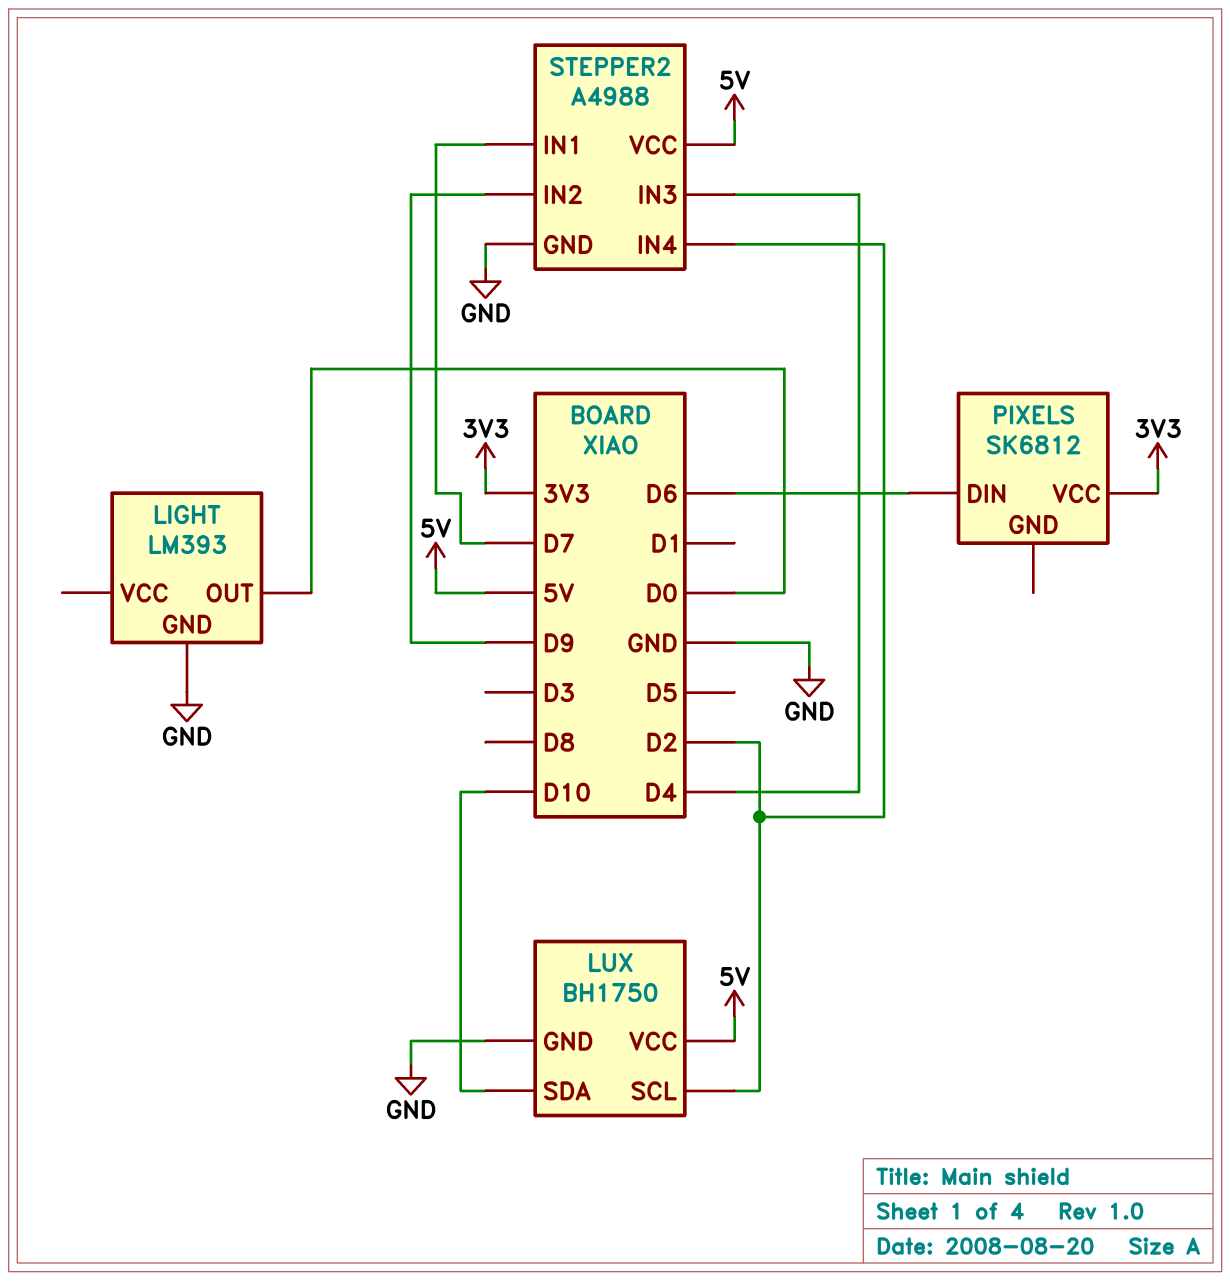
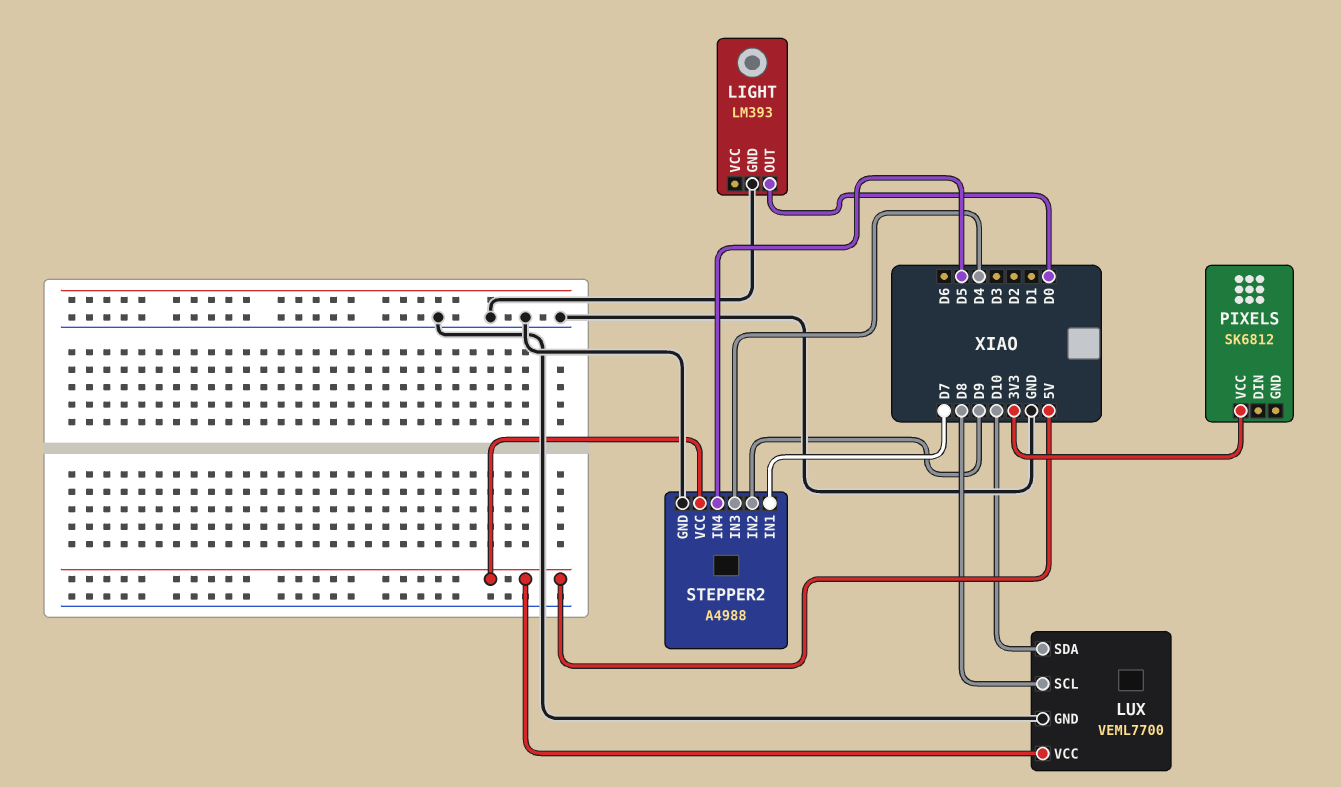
LUX: BH1750 -> VEML7700
LUX pin SCL: D2 -> D8
PIXELS pin DIN: D6 -> none
STEPPER2 pin IN4: D2 -> D5

